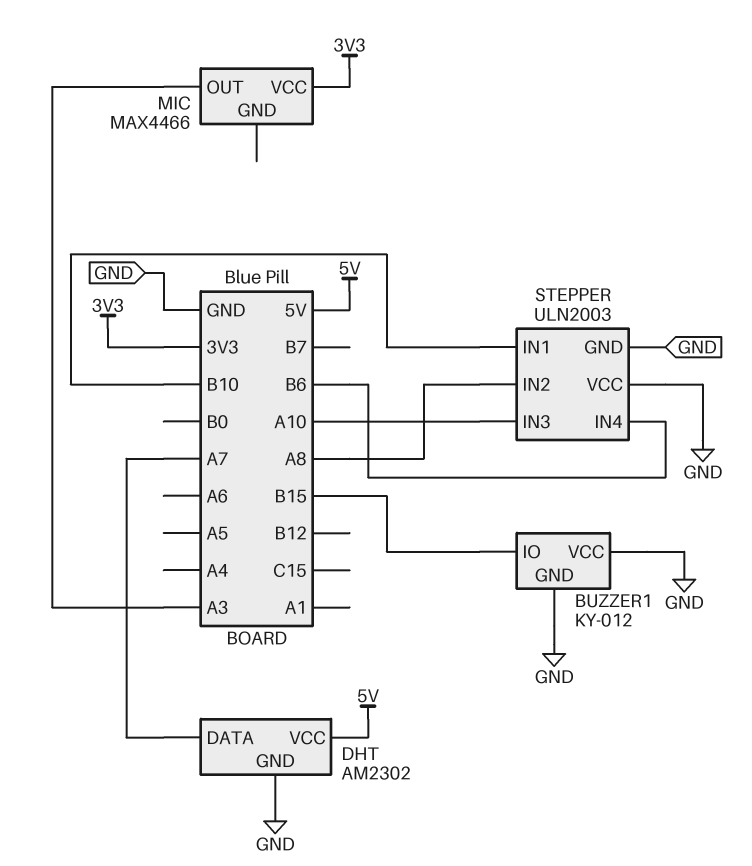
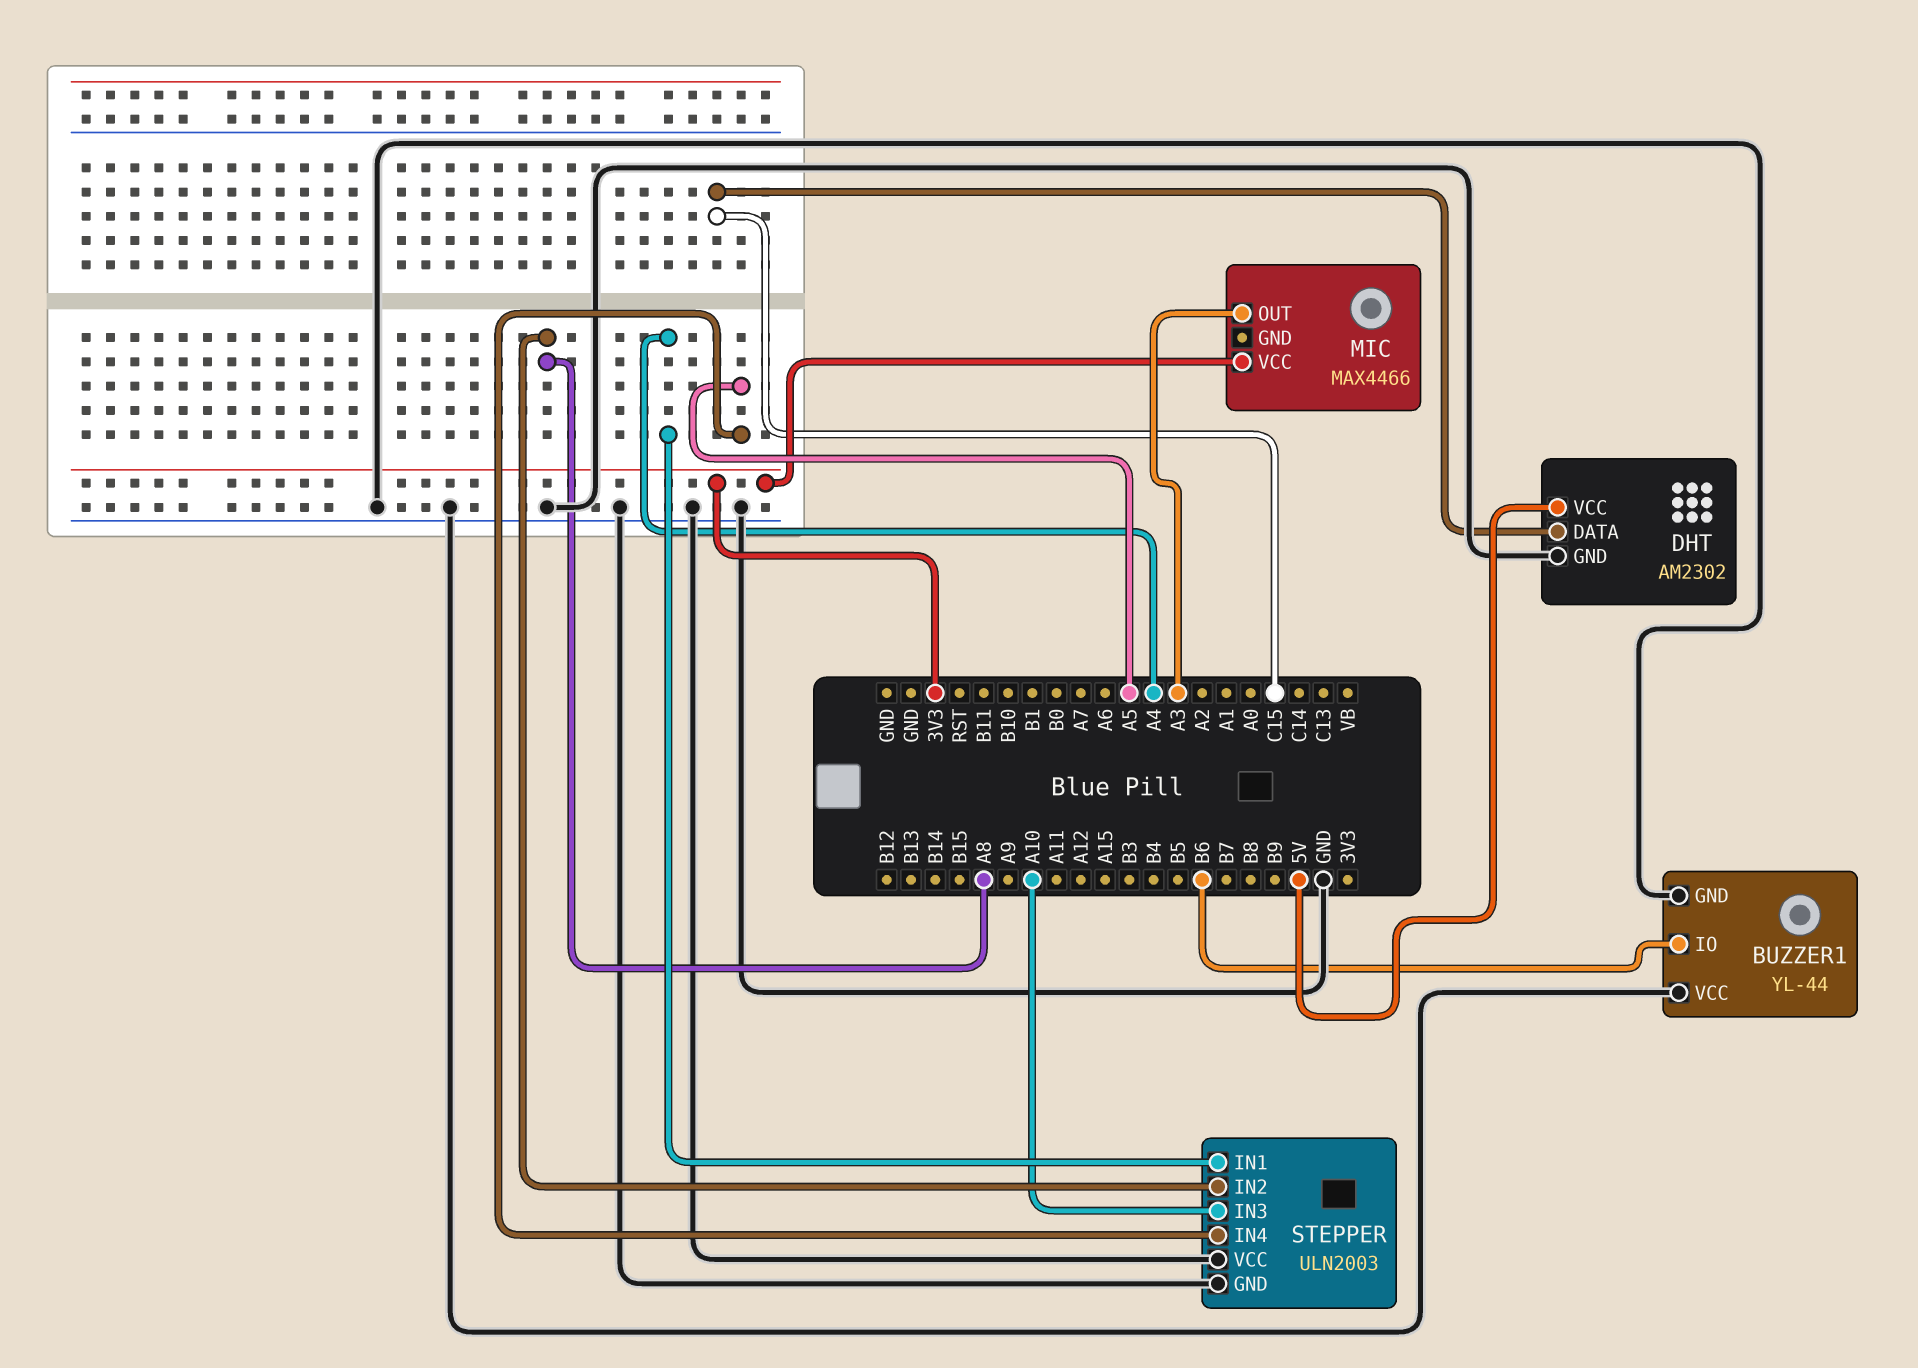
BUZZER1: KY-012 -> YL-44
BUZZER1 pin IO: B15 -> B6
DHT pin DATA: A7 -> C15
STEPPER pin IN1: B10 -> A4
STEPPER pin IN4: B6 -> A5

